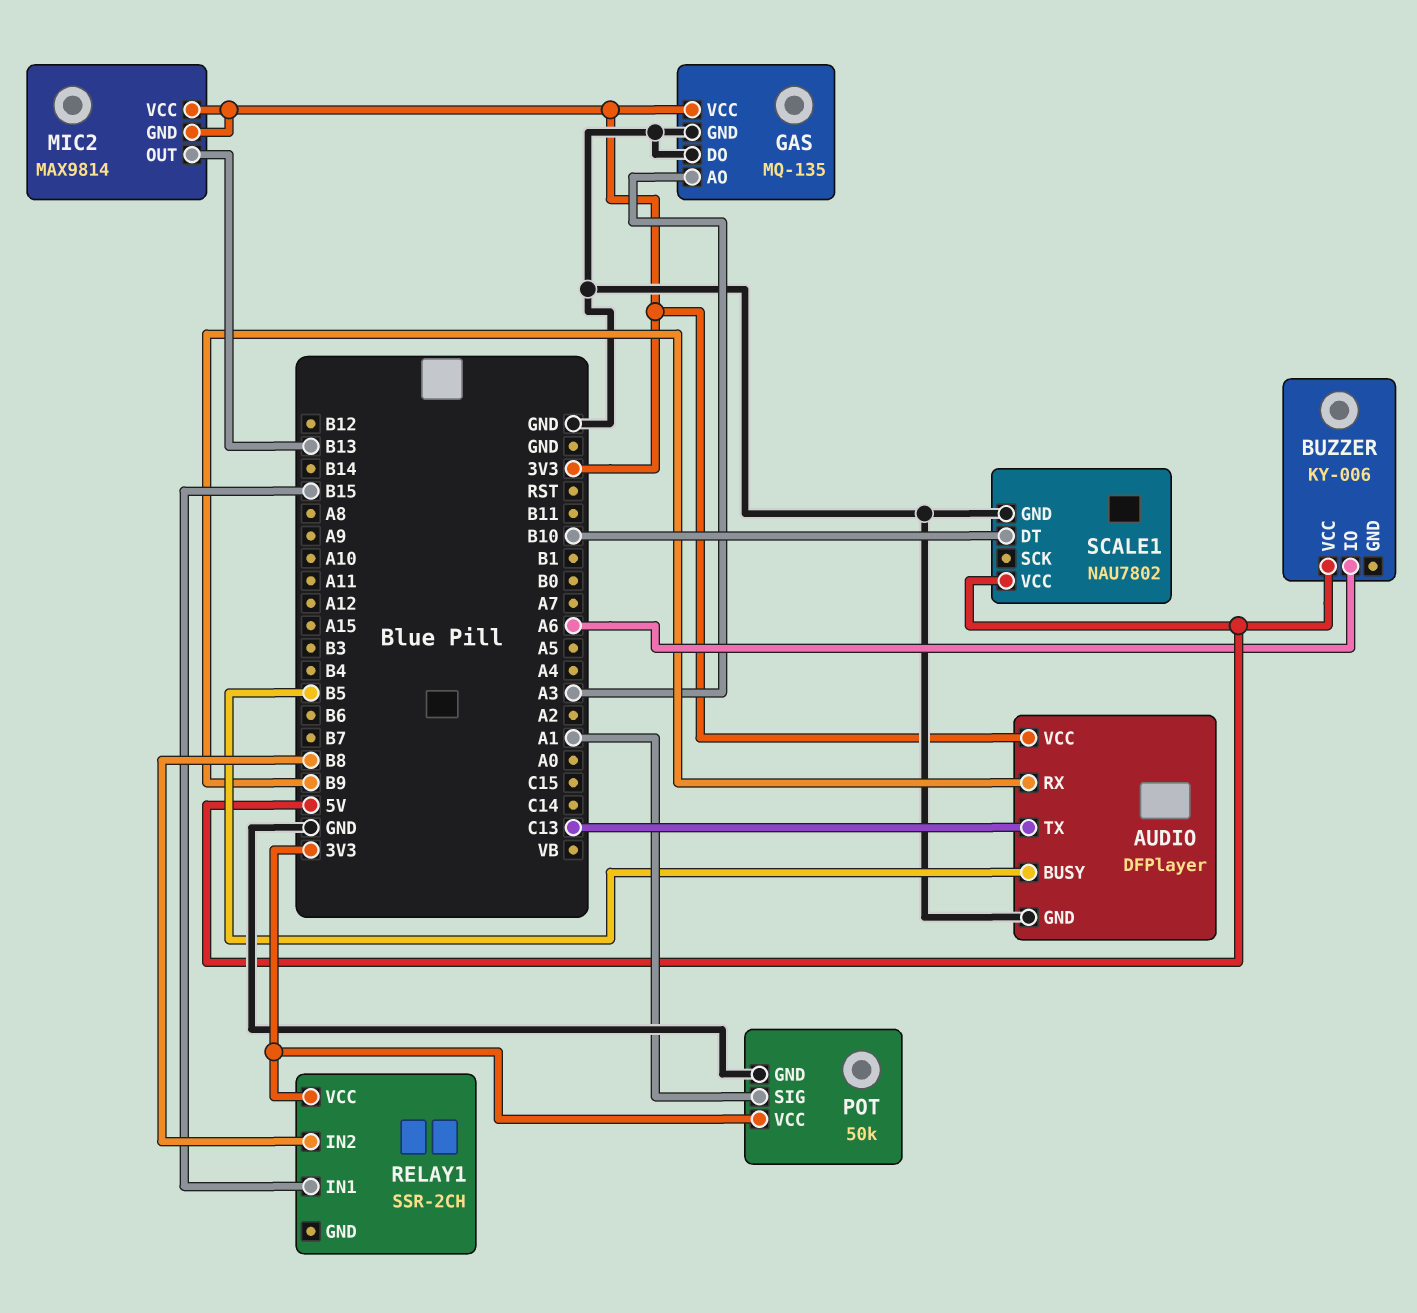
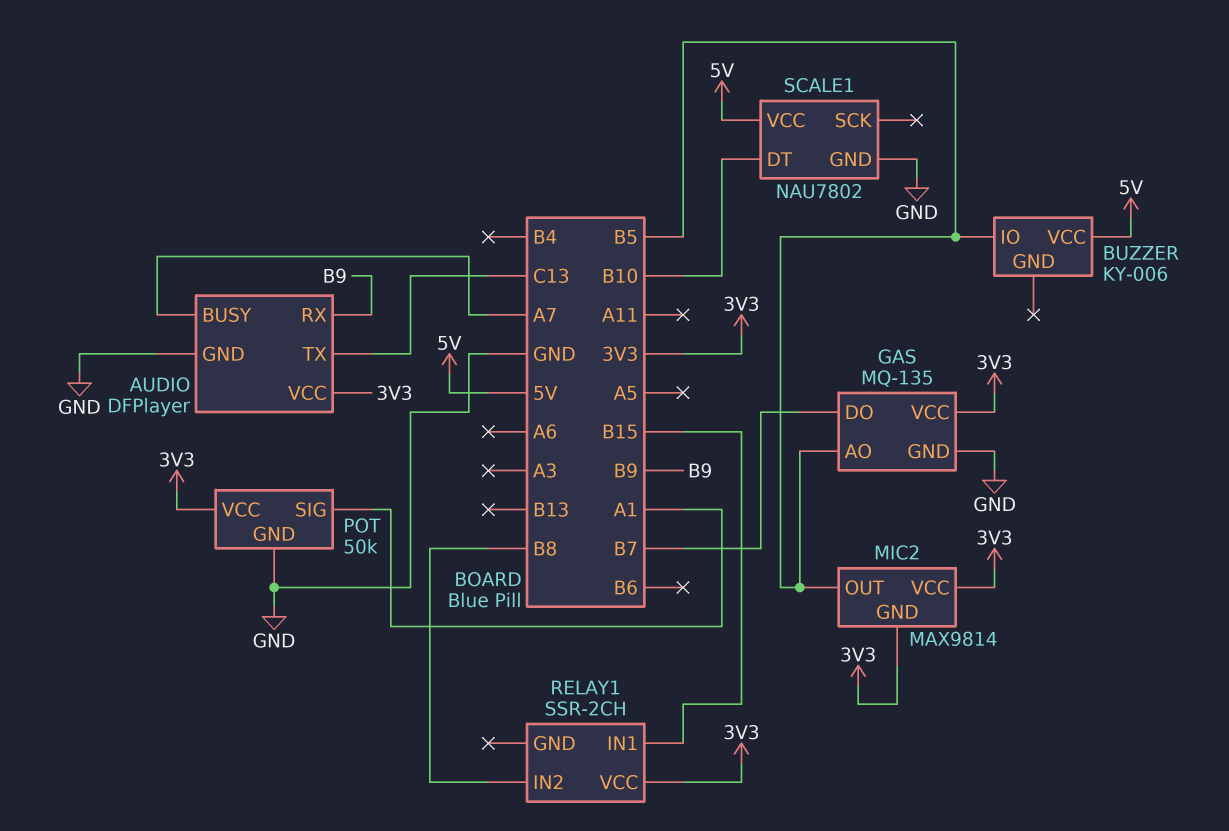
AUDIO pin BUSY: B5 -> A7
BUZZER pin IO: A6 -> B5
GAS pin AO: A3 -> B5
GAS pin DO: GND -> B7
MIC2 pin OUT: B13 -> B5

